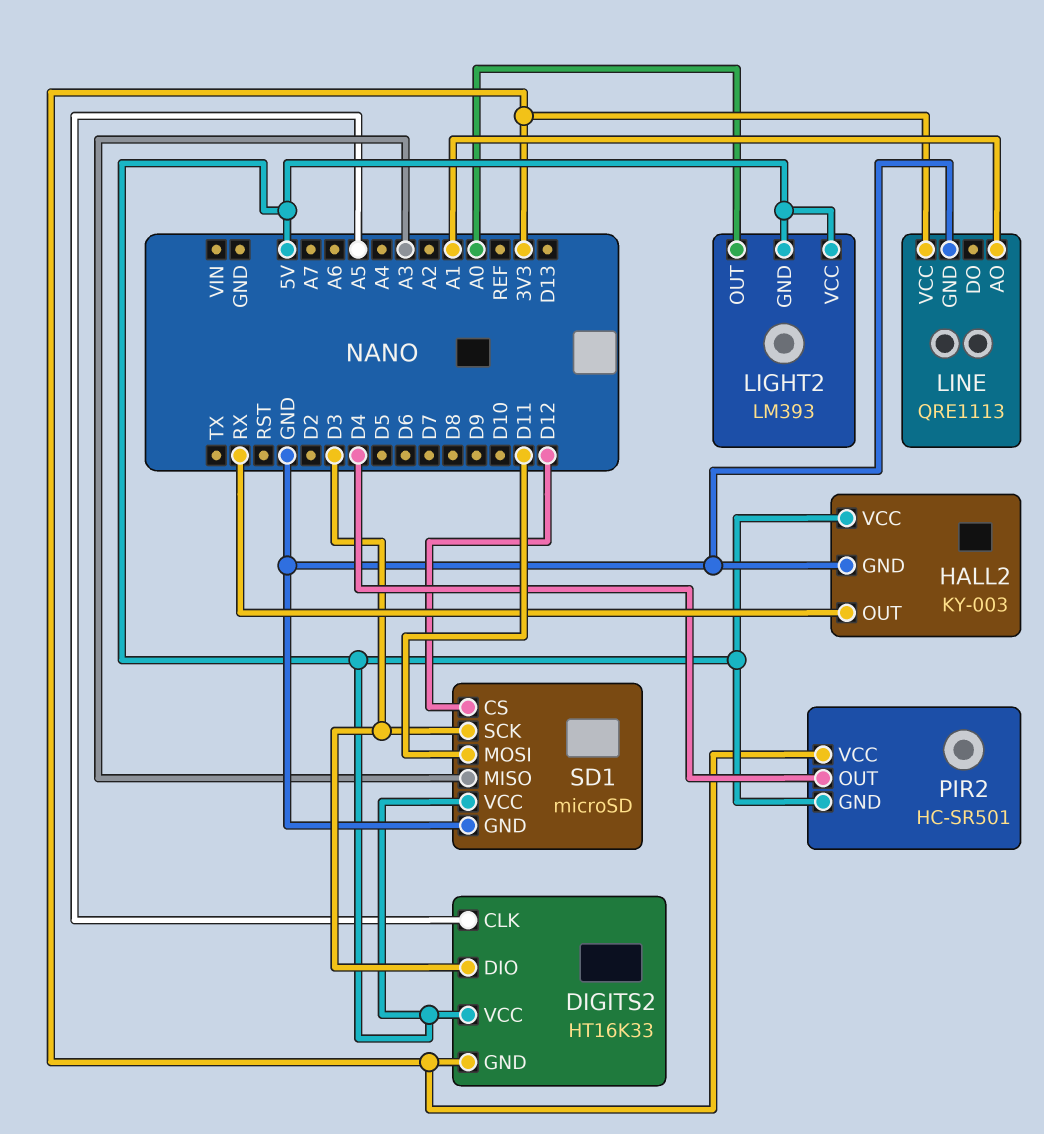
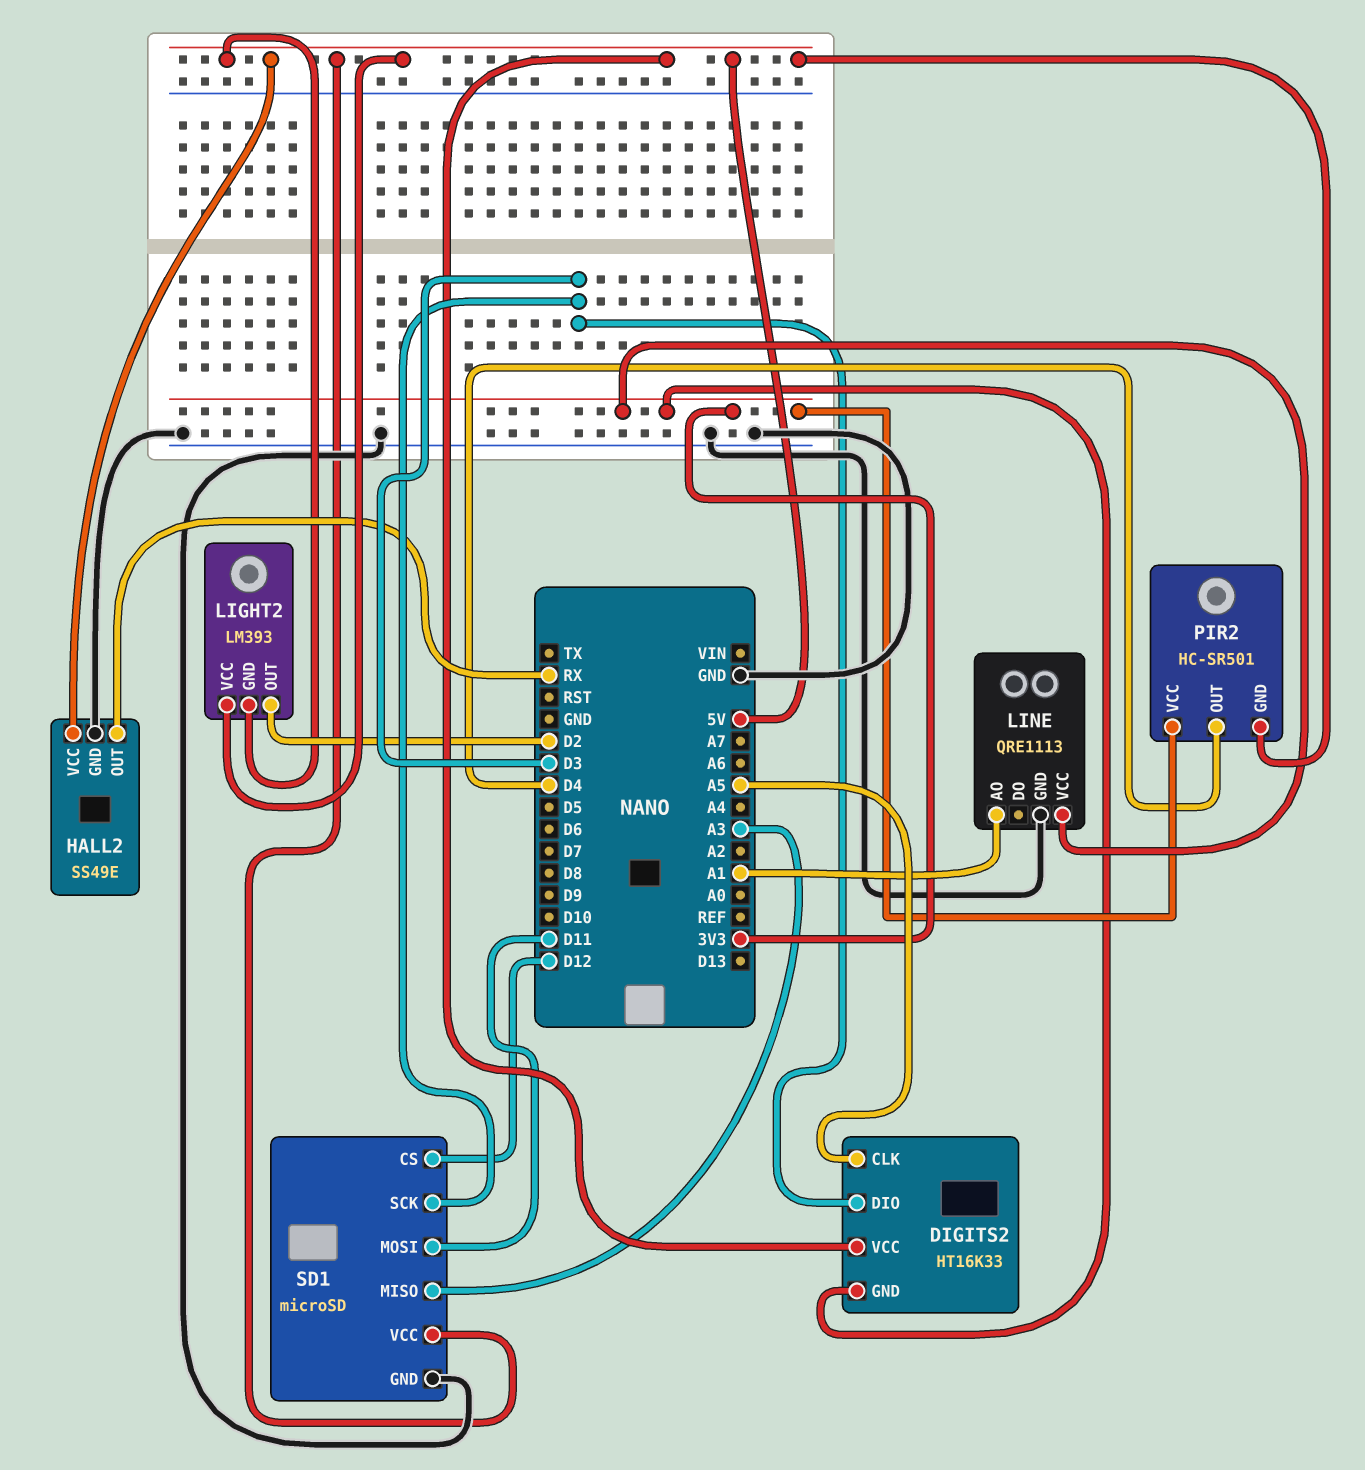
HALL2: KY-003 -> SS49E
LIGHT2 pin OUT: A0 -> D2

